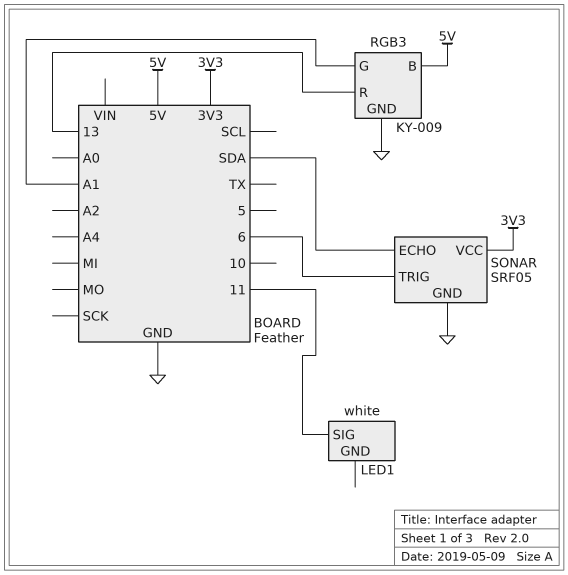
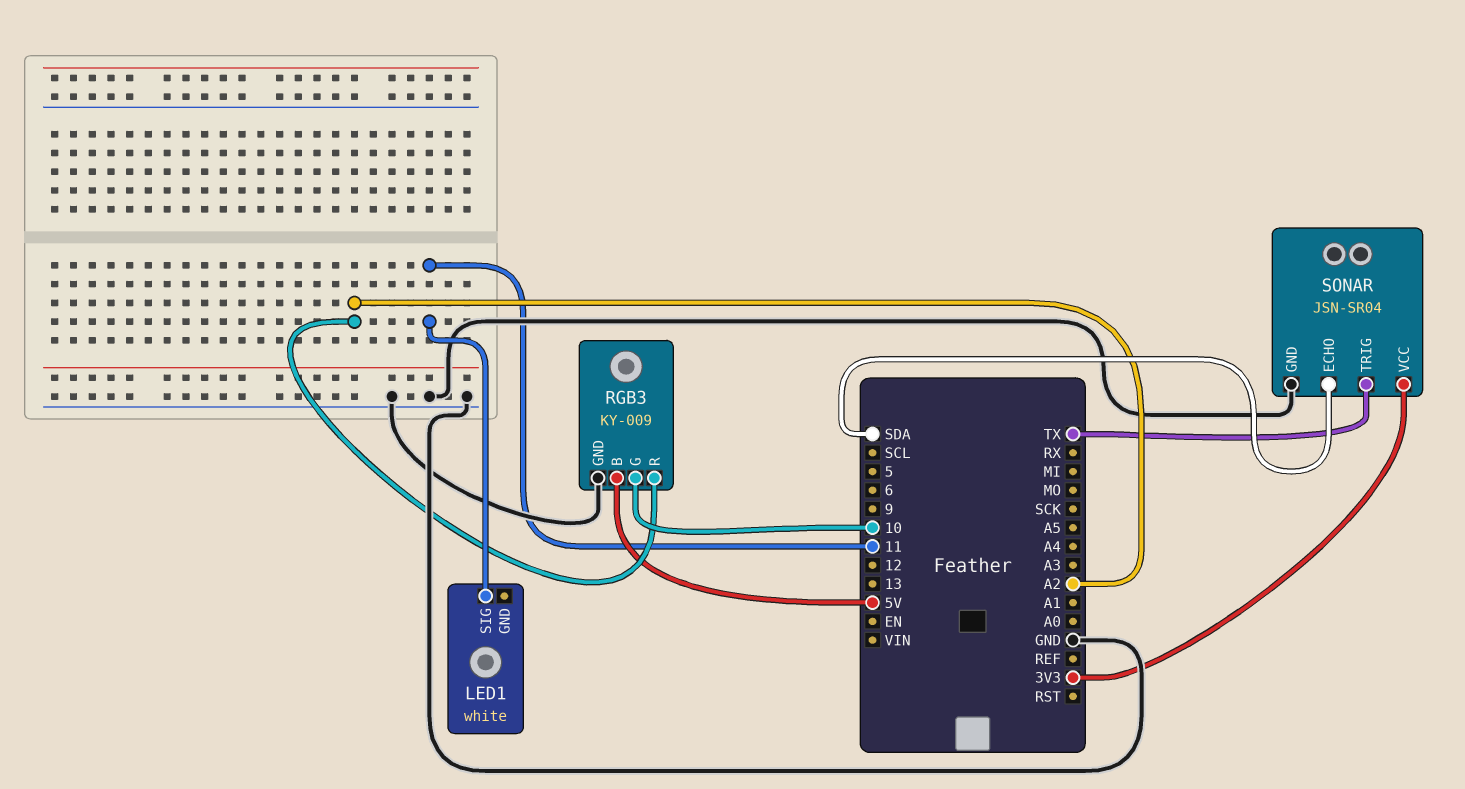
RGB3 pin G: A1 -> 10
RGB3 pin R: 13 -> A2
SONAR: SRF05 -> JSN-SR04
SONAR pin TRIG: 6 -> TX

